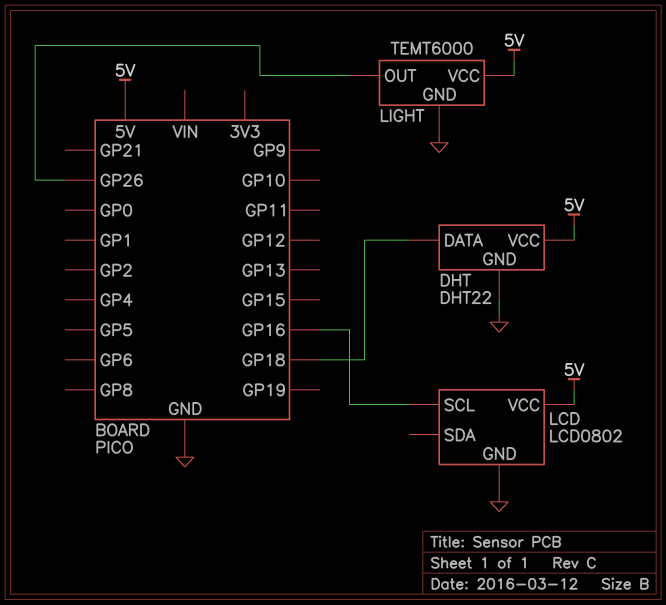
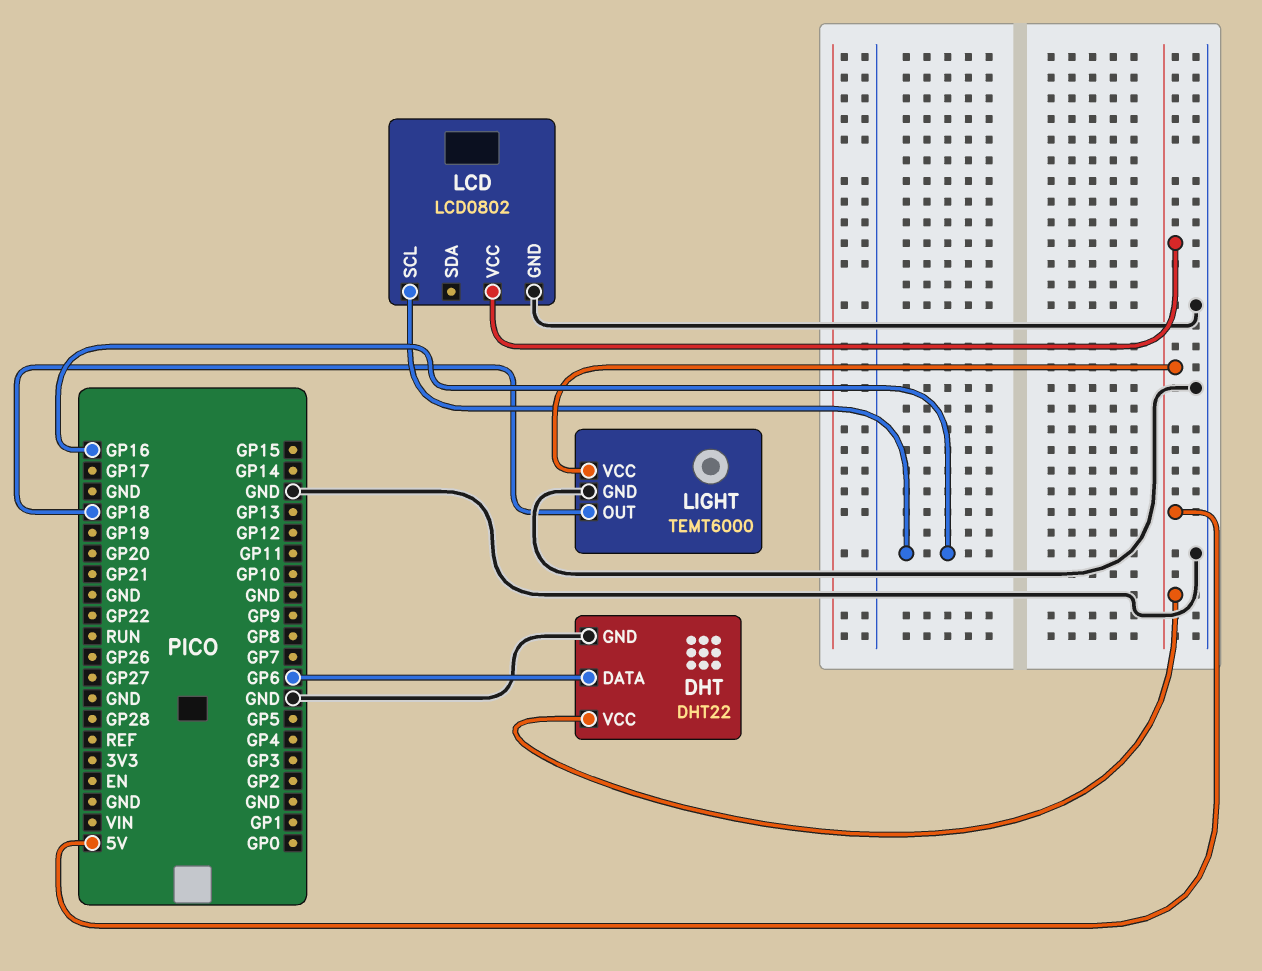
DHT pin DATA: GP18 -> GP6
LIGHT pin OUT: GP26 -> GP18

